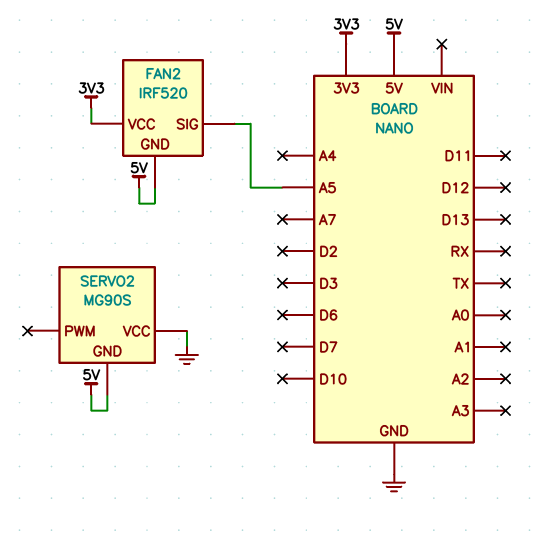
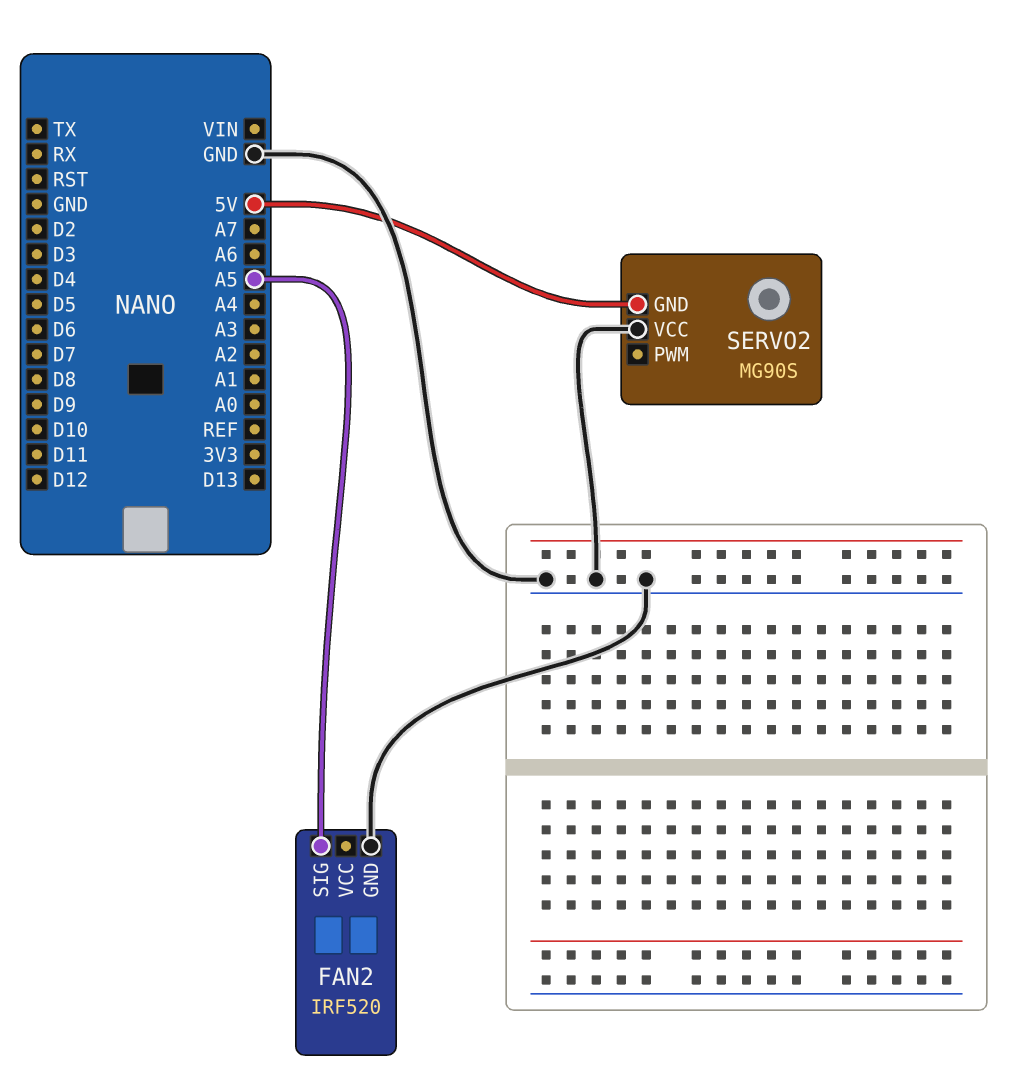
FAN2 pin GND: 5V -> GND
FAN2 pin VCC: 3V3 -> none

